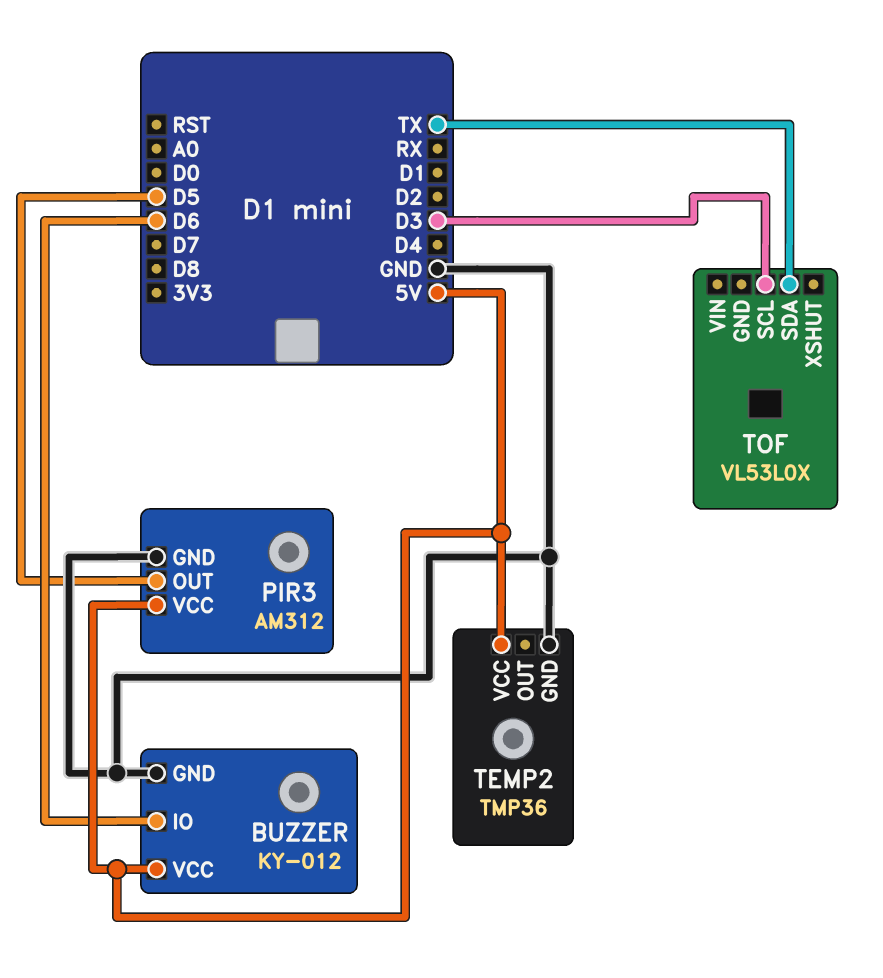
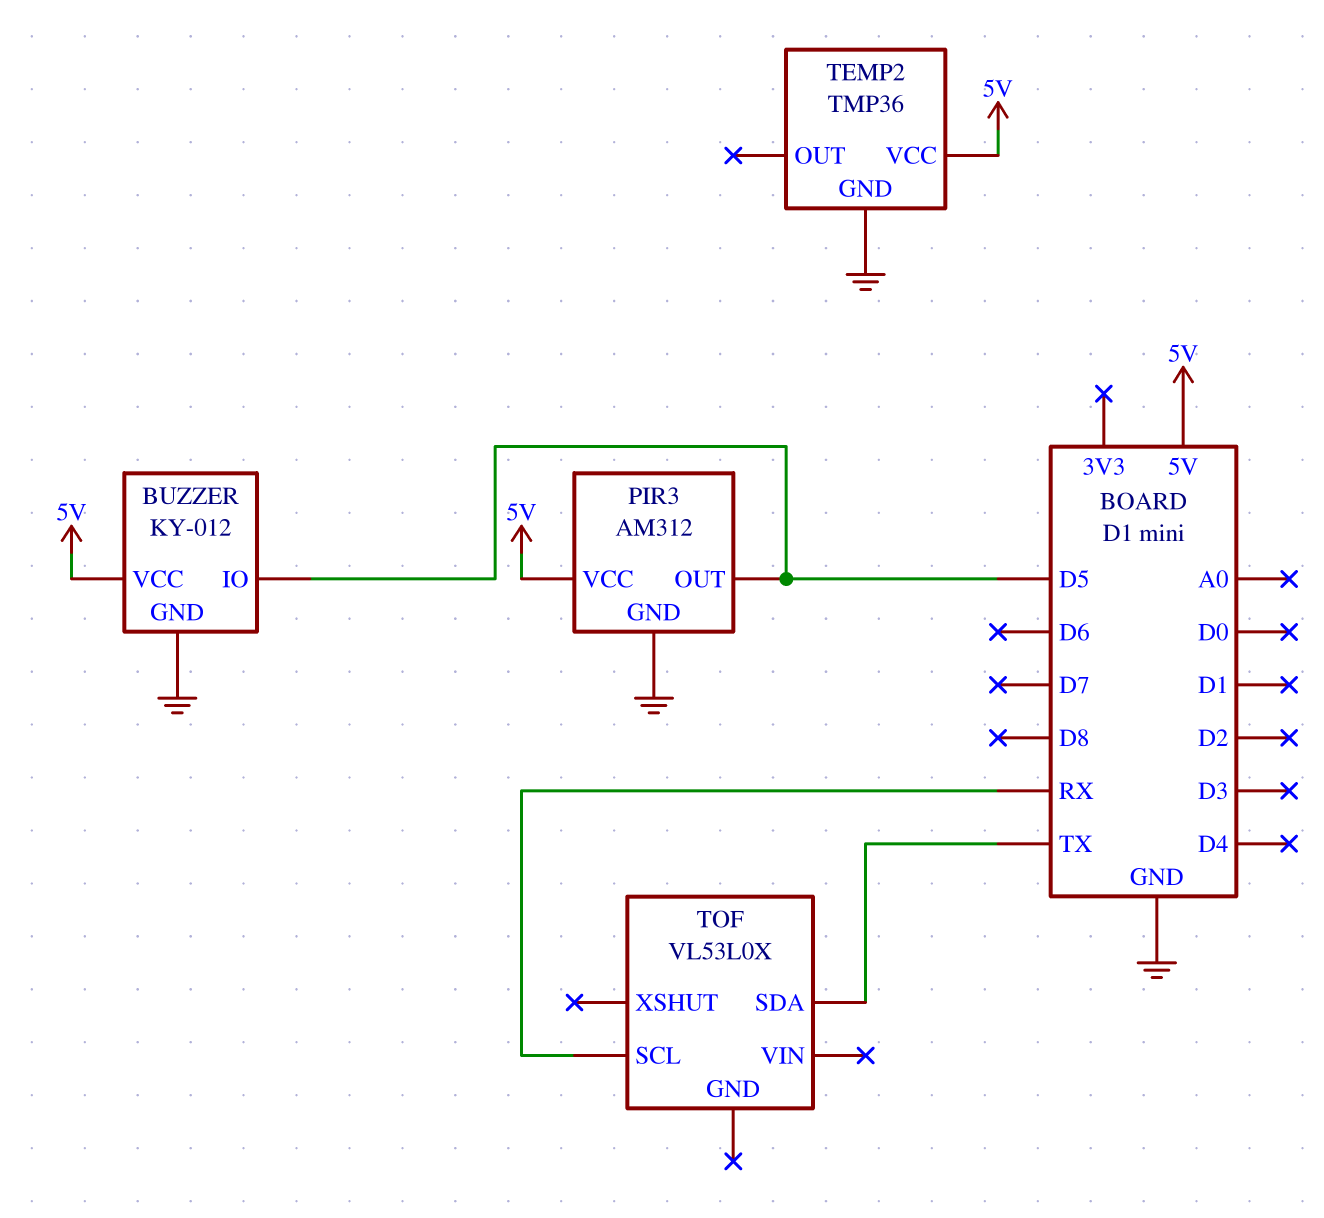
BUZZER pin IO: D6 -> D5
TOF pin SCL: D3 -> RX

